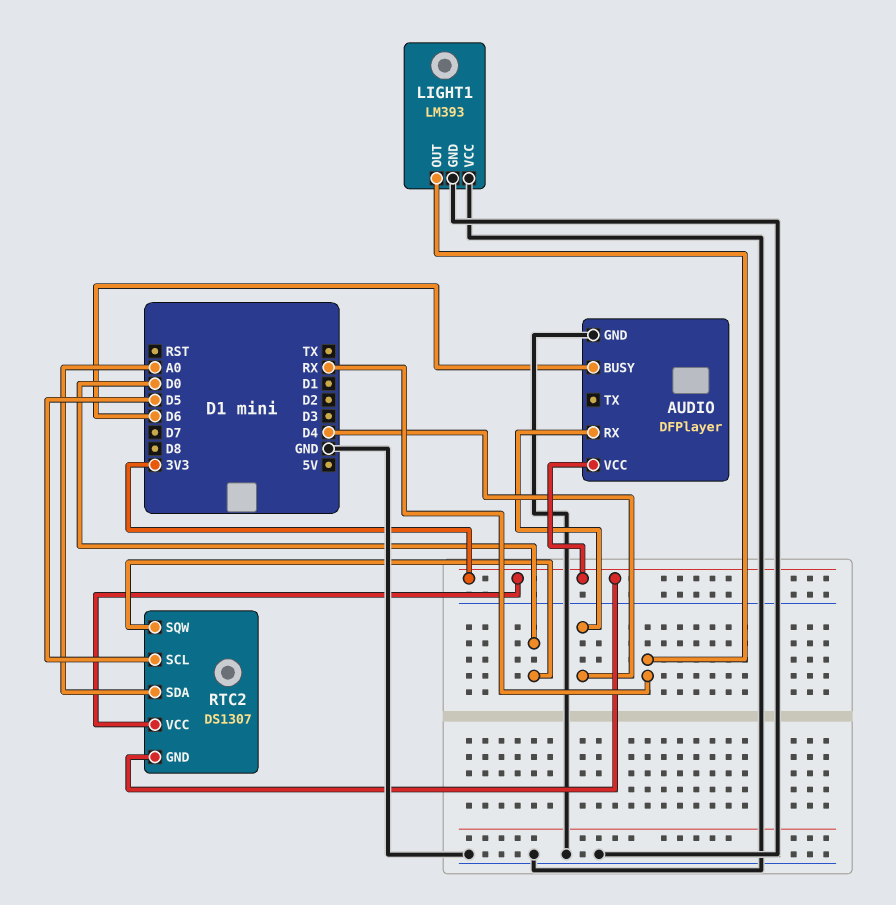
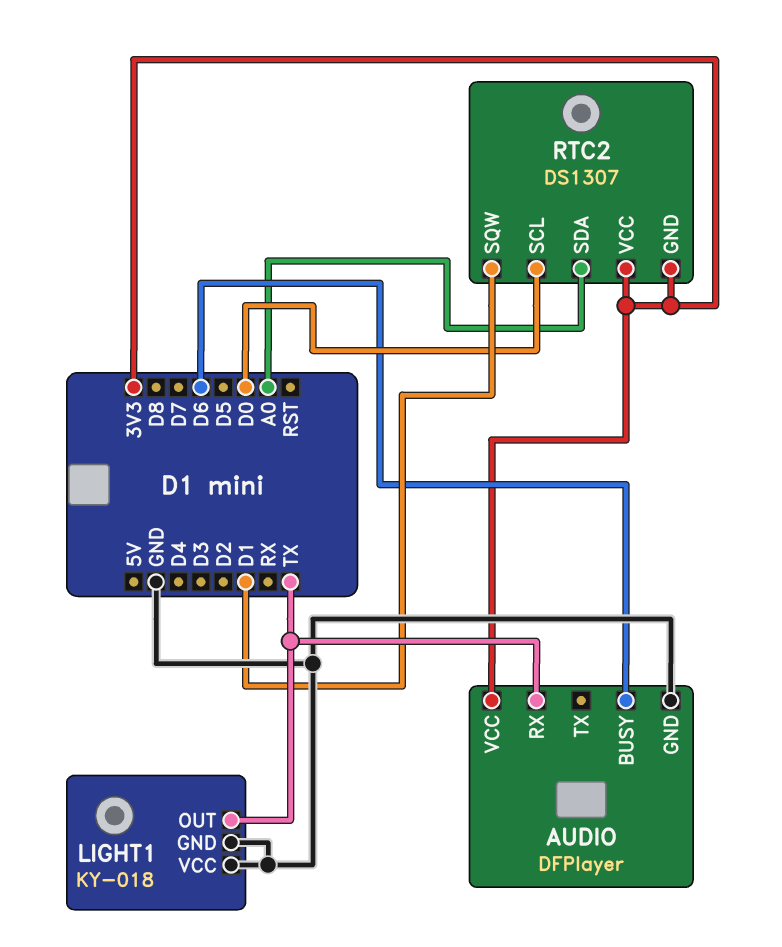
AUDIO pin RX: D4 -> TX
LIGHT1: LM393 -> KY-018
LIGHT1 pin OUT: RX -> TX
RTC2 pin SCL: D5 -> D0
RTC2 pin SQW: D0 -> D1

